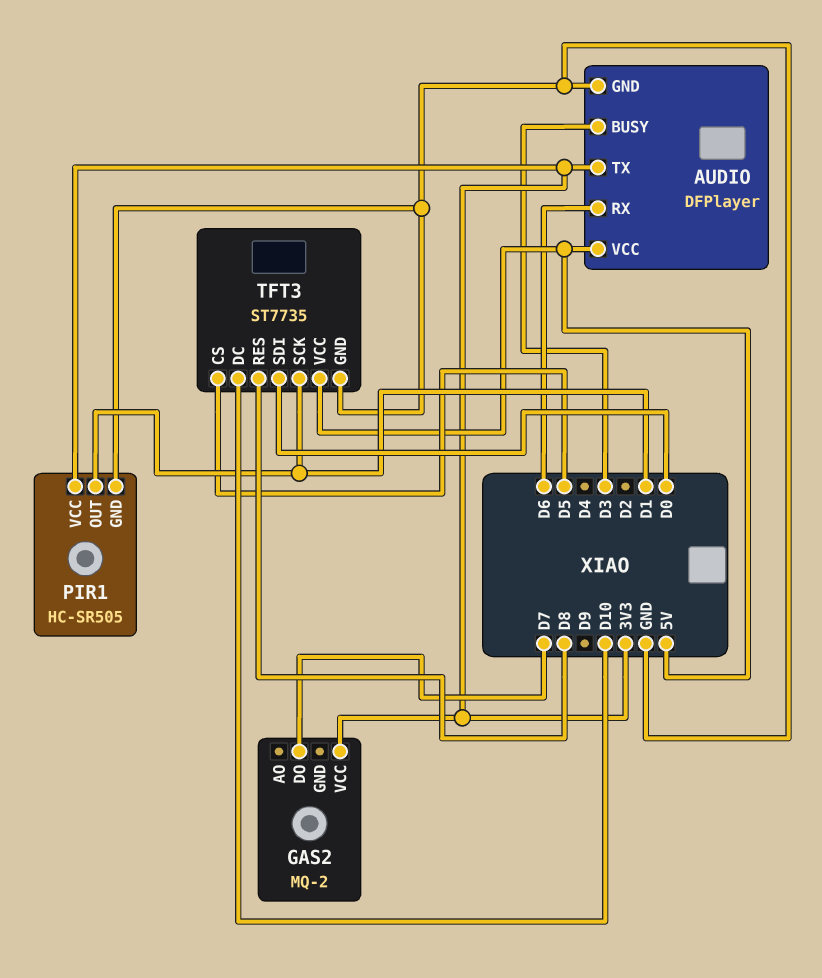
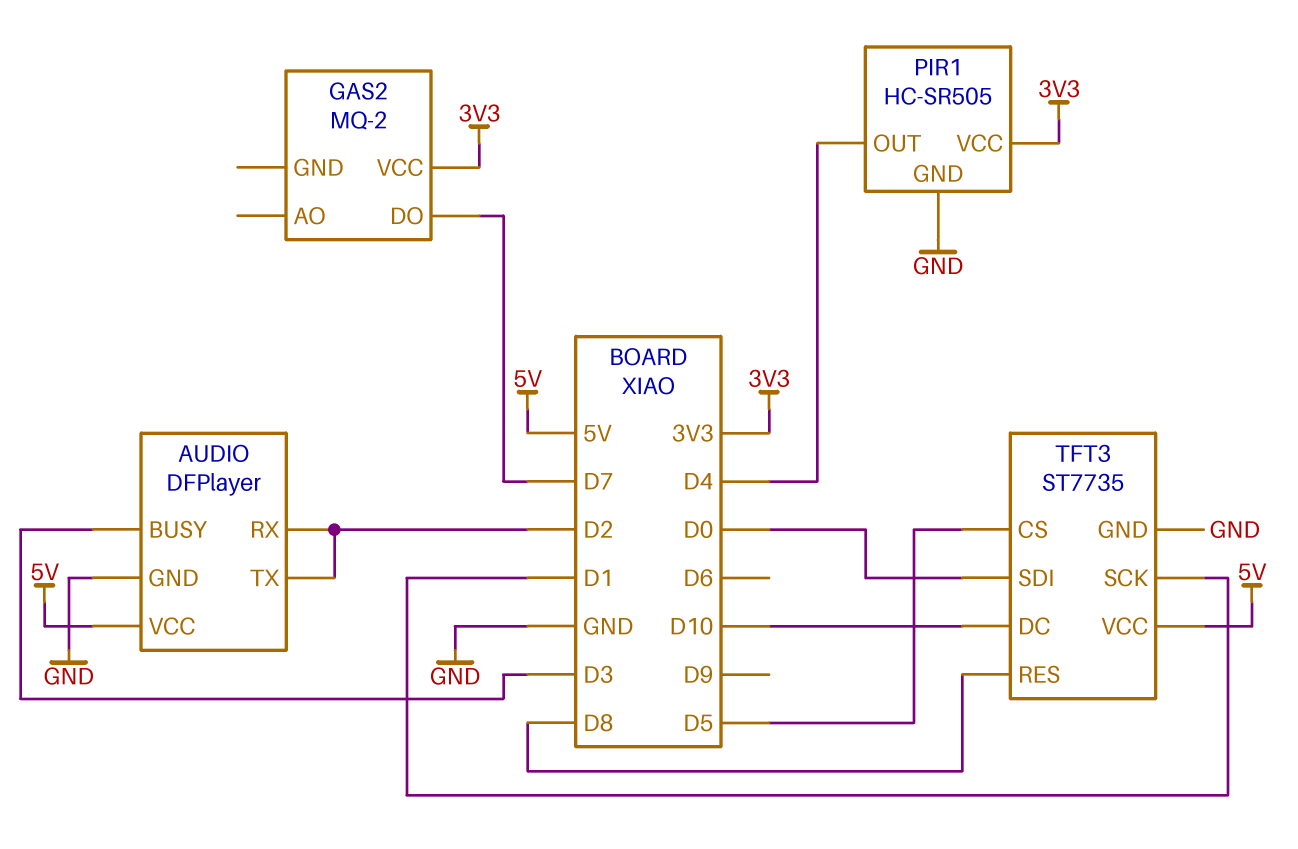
AUDIO pin RX: D6 -> D2
AUDIO pin TX: 3V3 -> D2
PIR1 pin OUT: D1 -> D4

